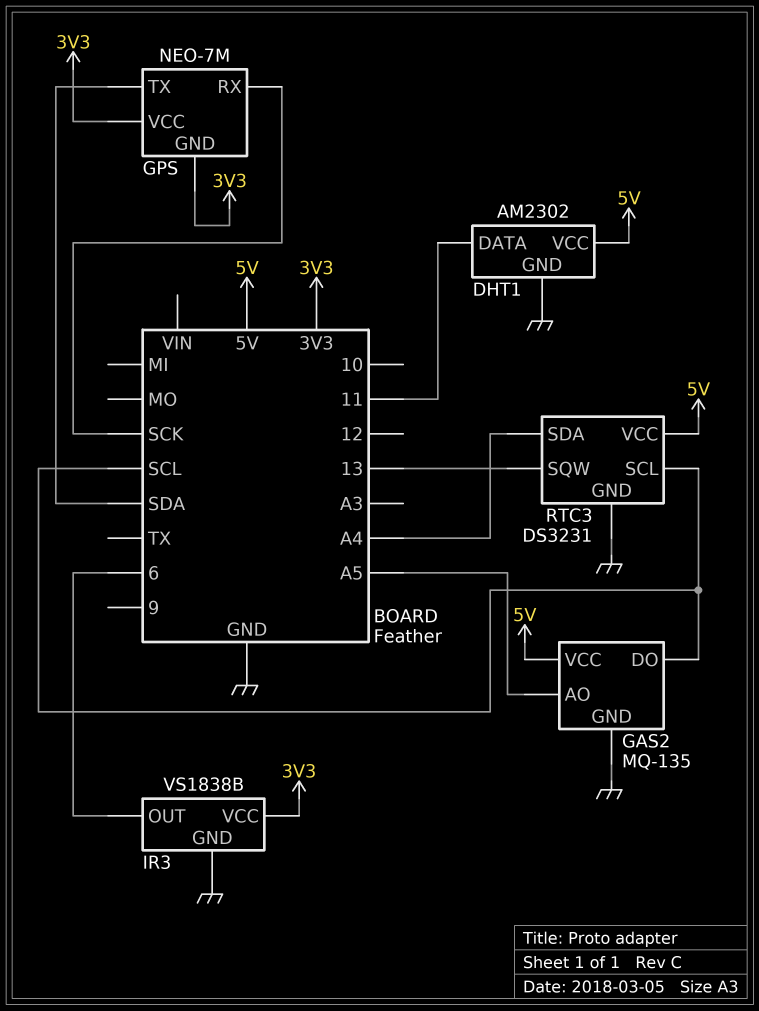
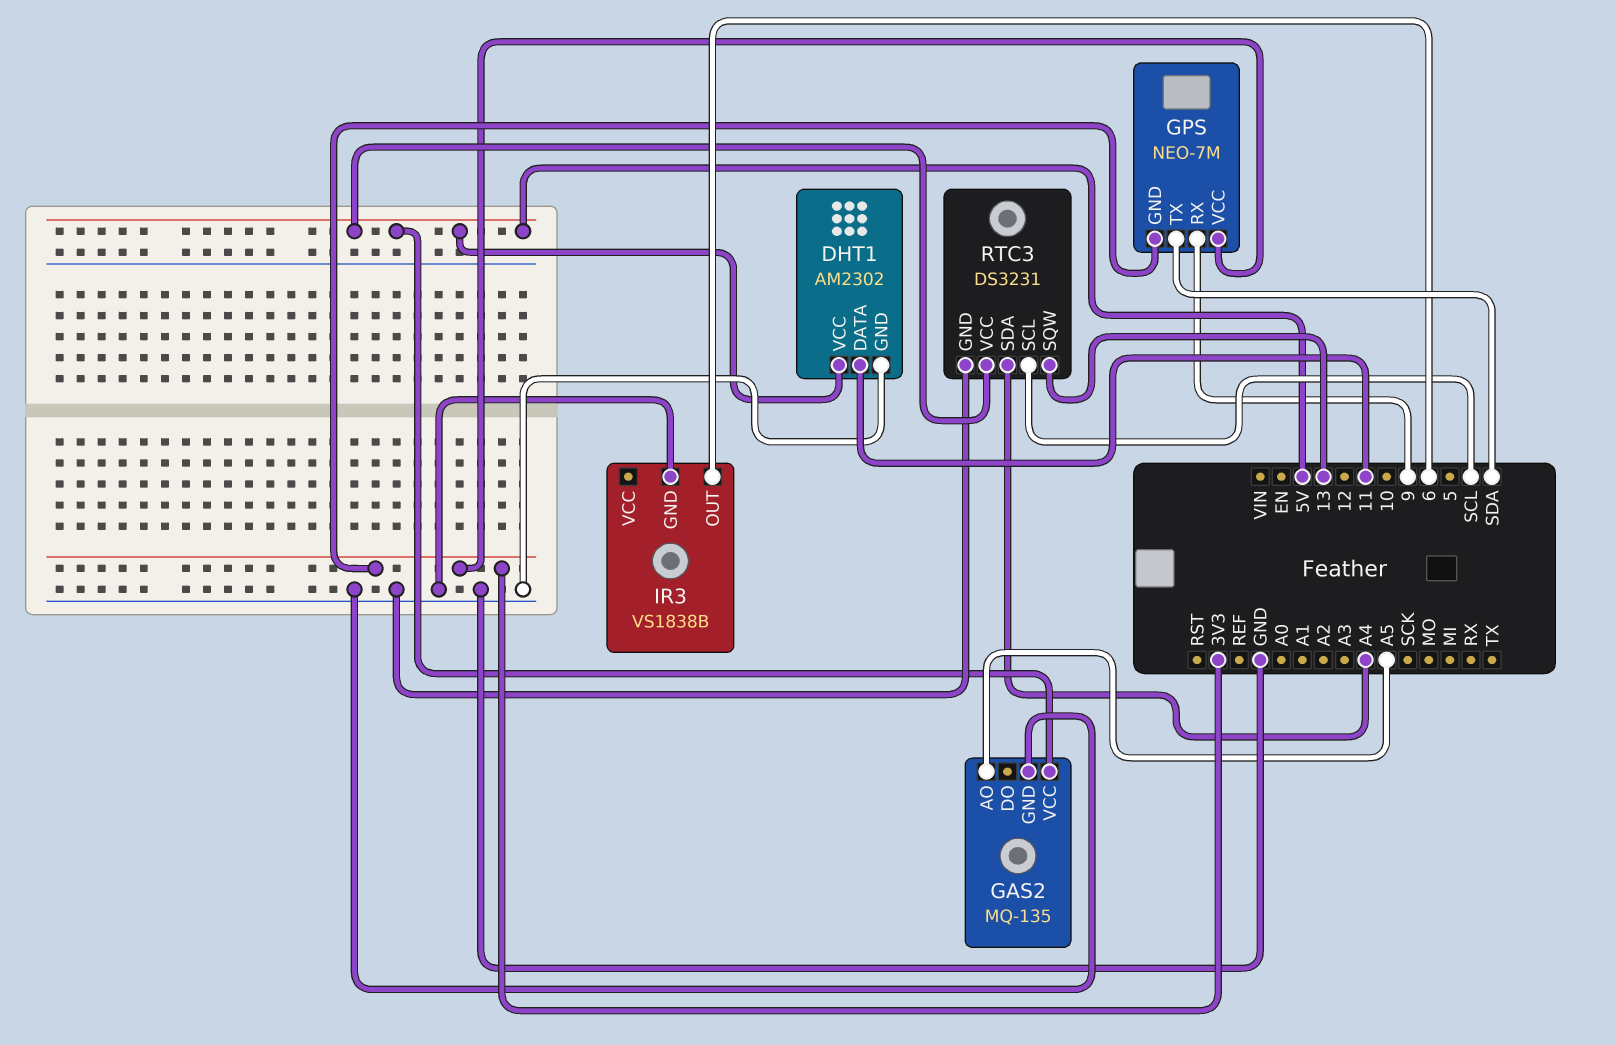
GAS2 pin DO: SCL -> none
GPS pin RX: SCK -> 9
IR3 pin VCC: 3V3 -> none

